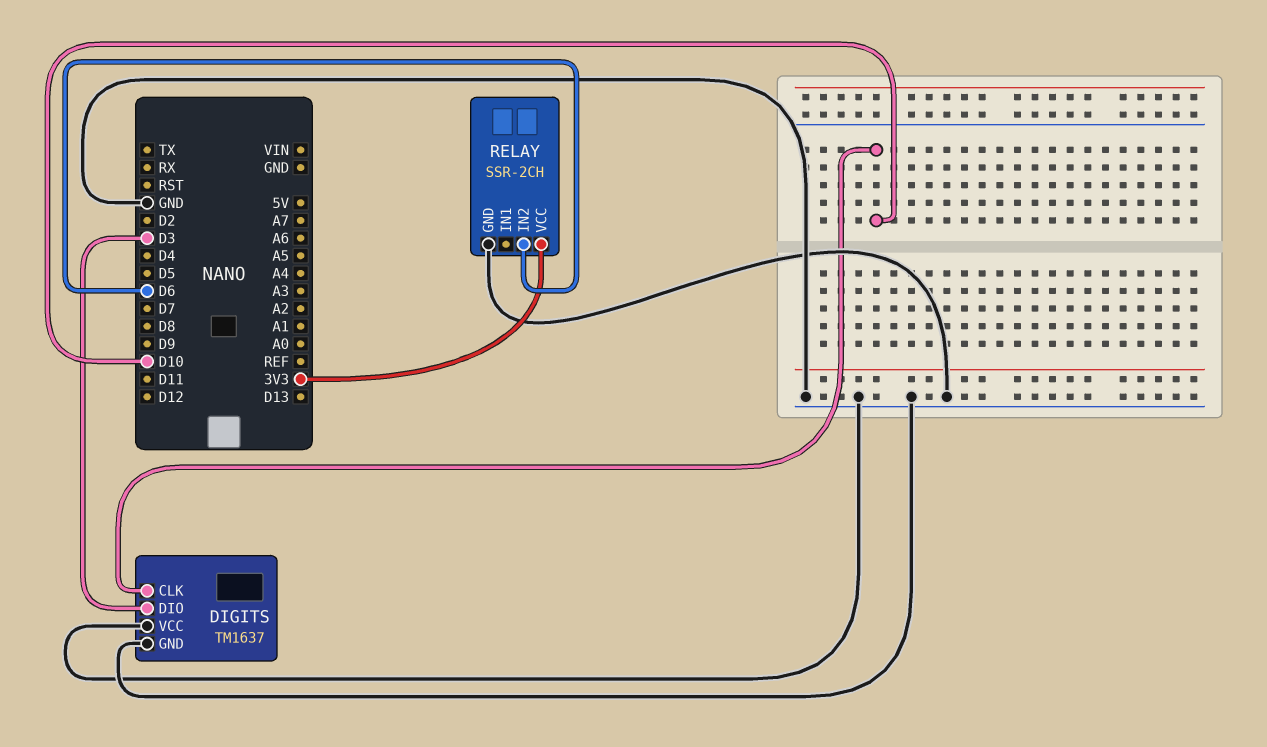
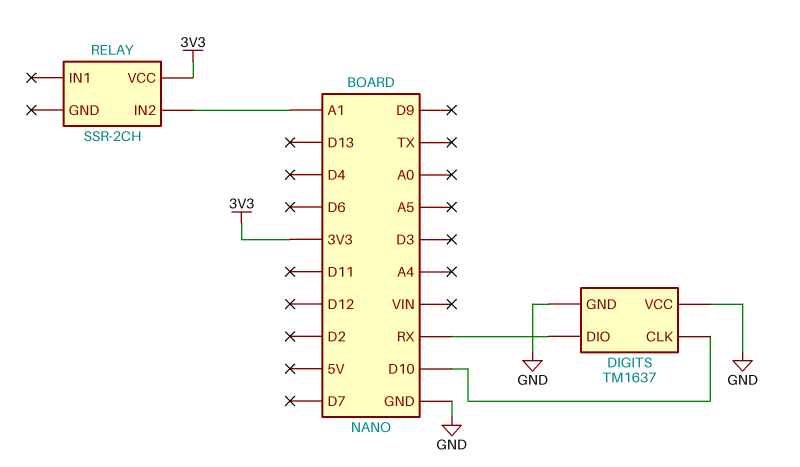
DIGITS pin DIO: D3 -> RX
RELAY pin GND: GND -> none
RELAY pin IN2: D6 -> A1

